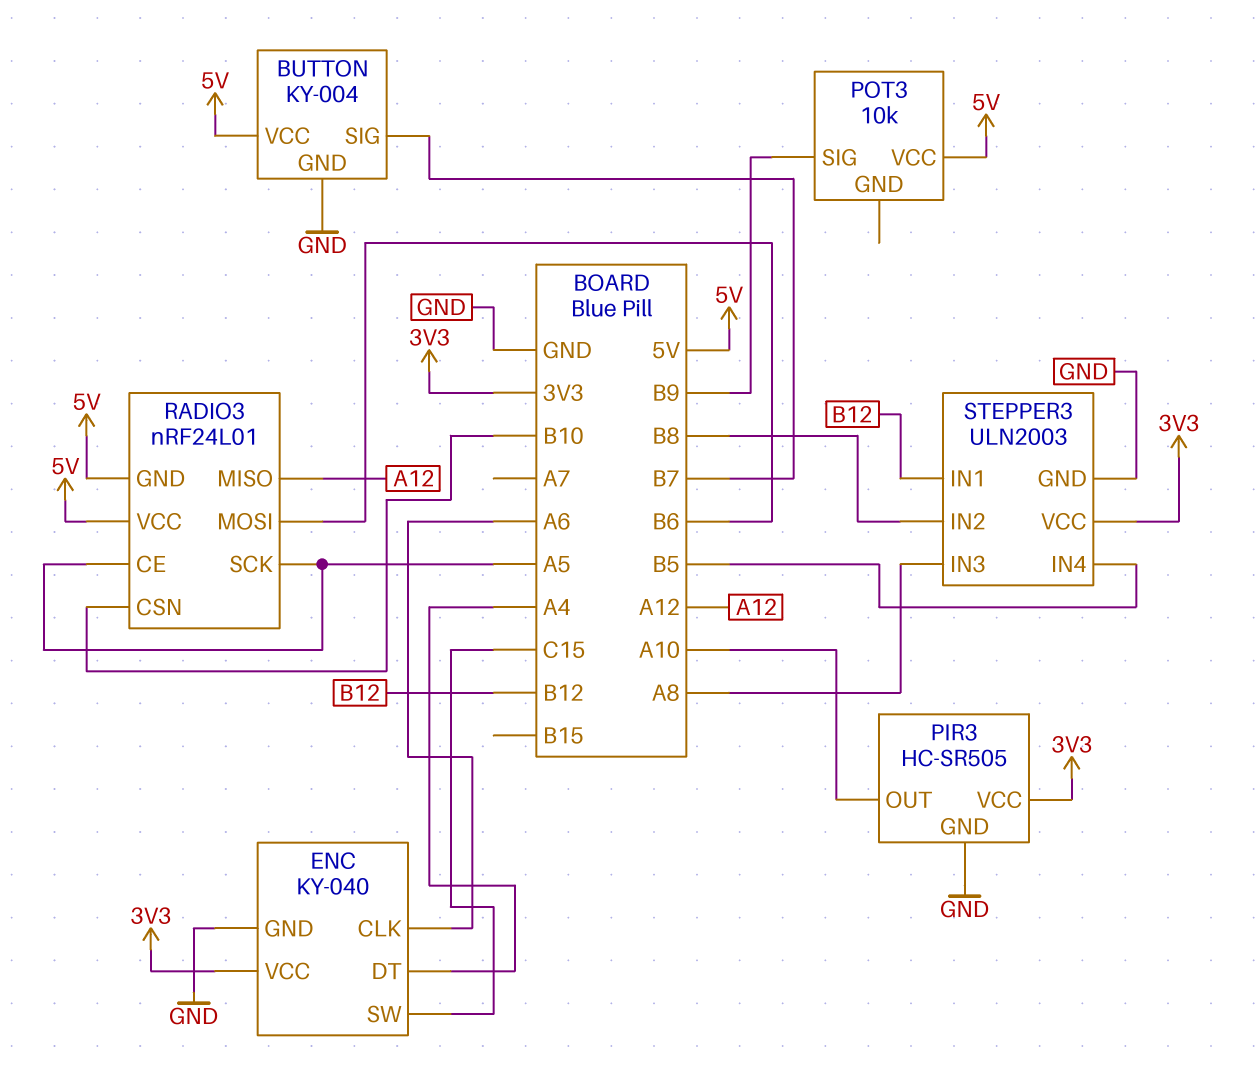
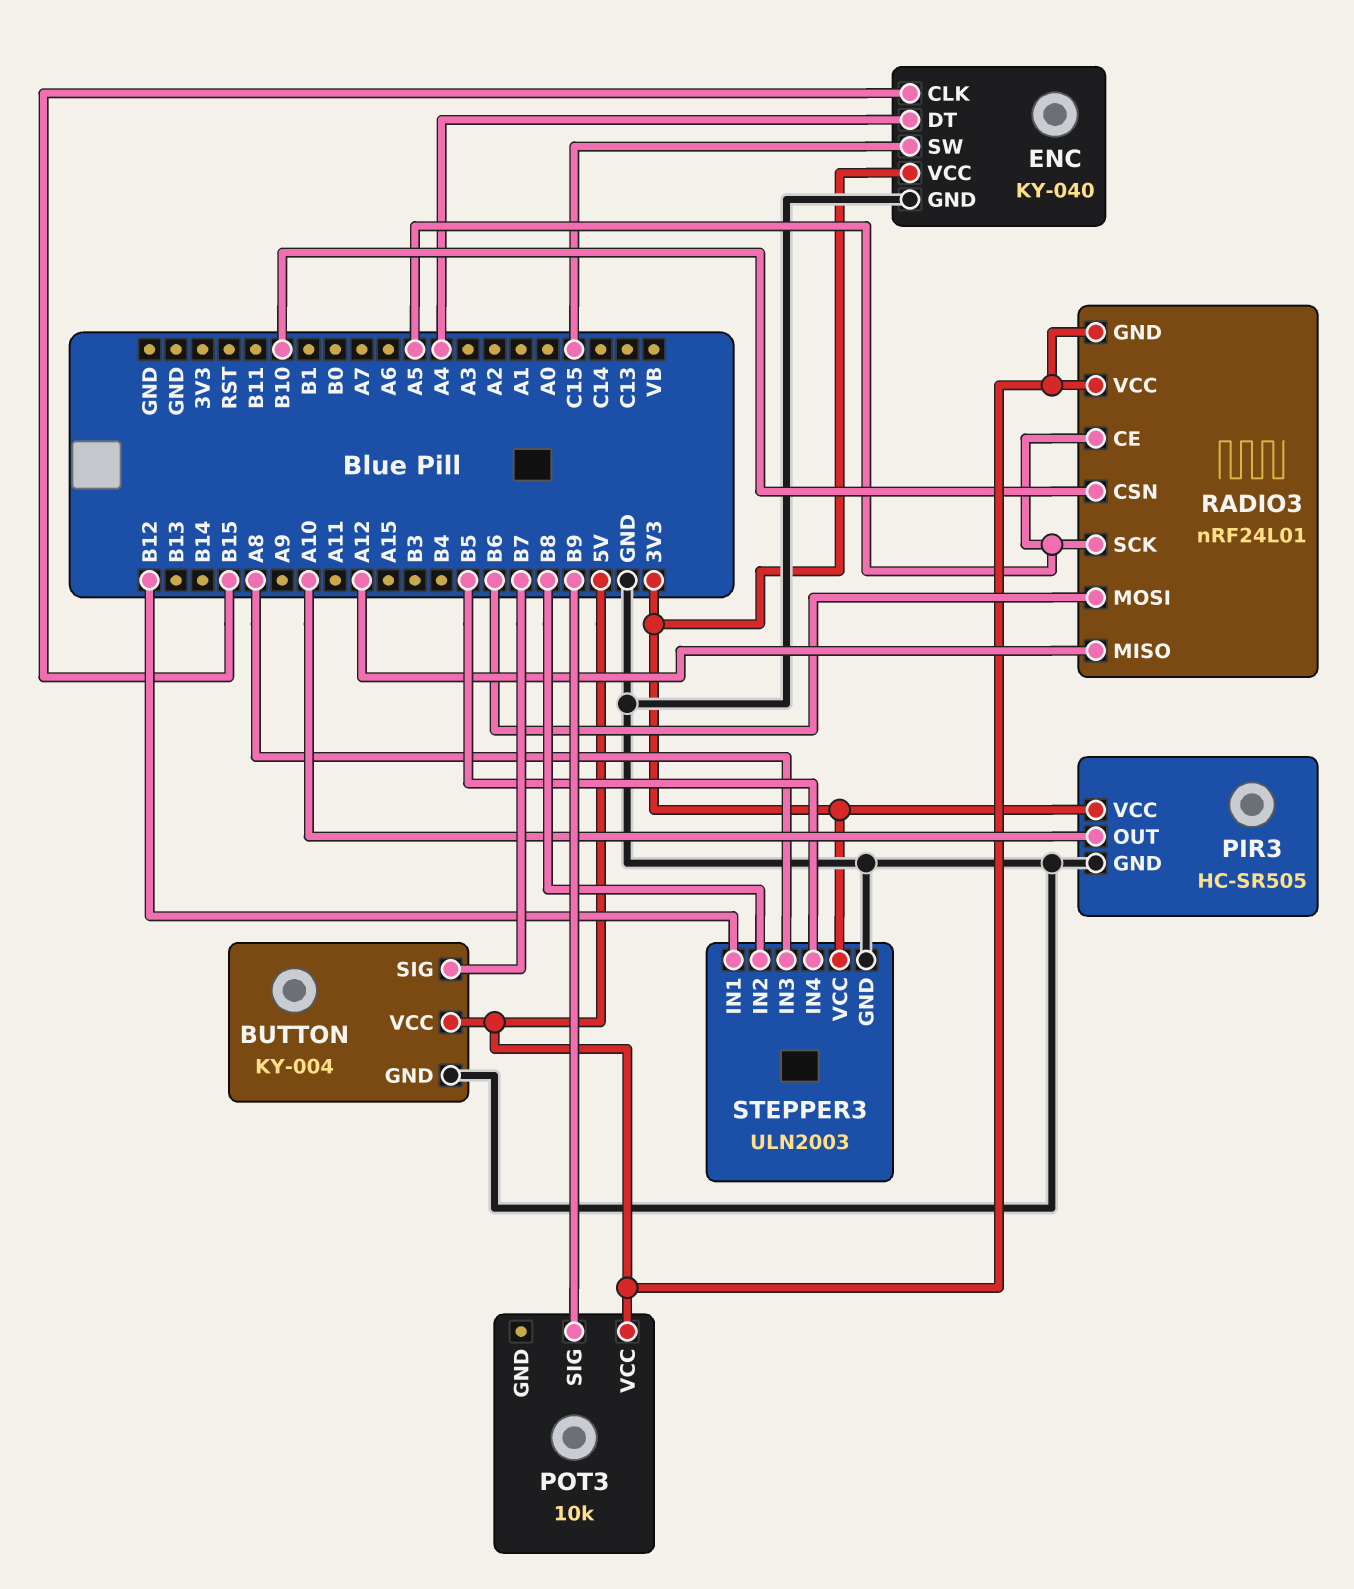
ENC pin CLK: A6 -> B15

